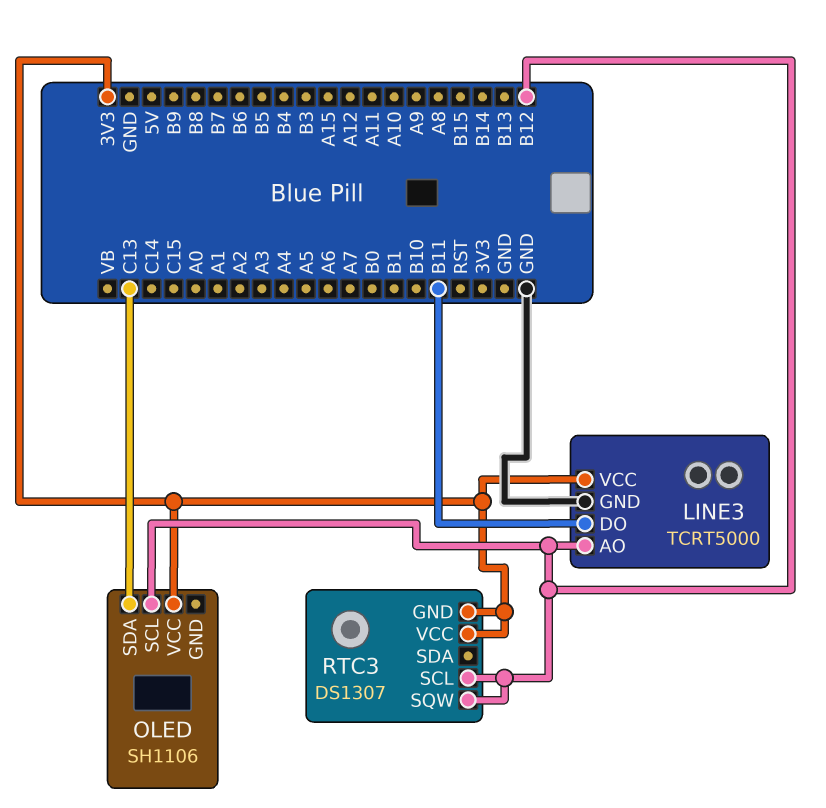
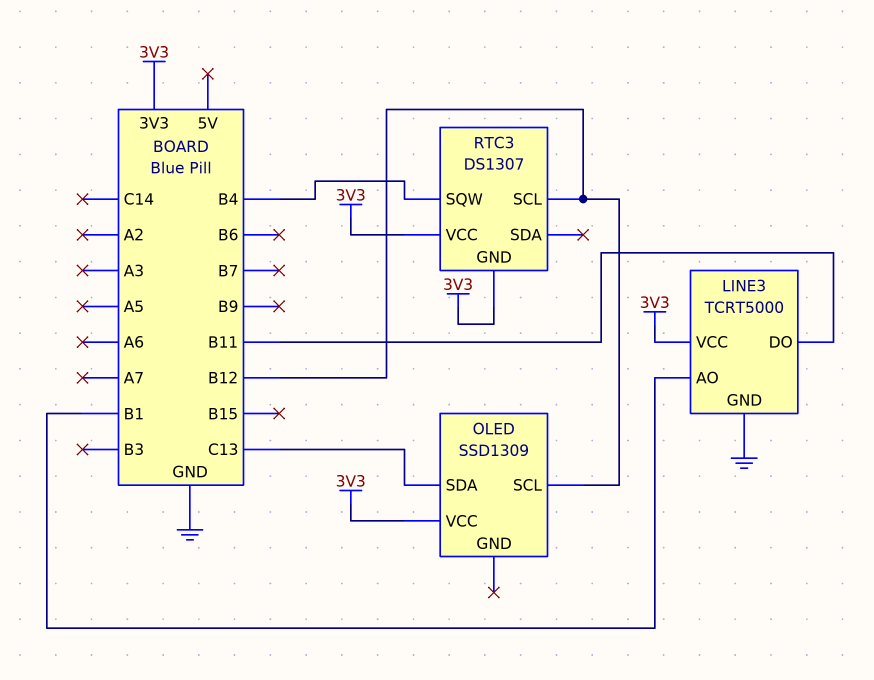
LINE3 pin AO: B12 -> B1
OLED: SH1106 -> SSD1309
RTC3 pin SQW: B12 -> B4

